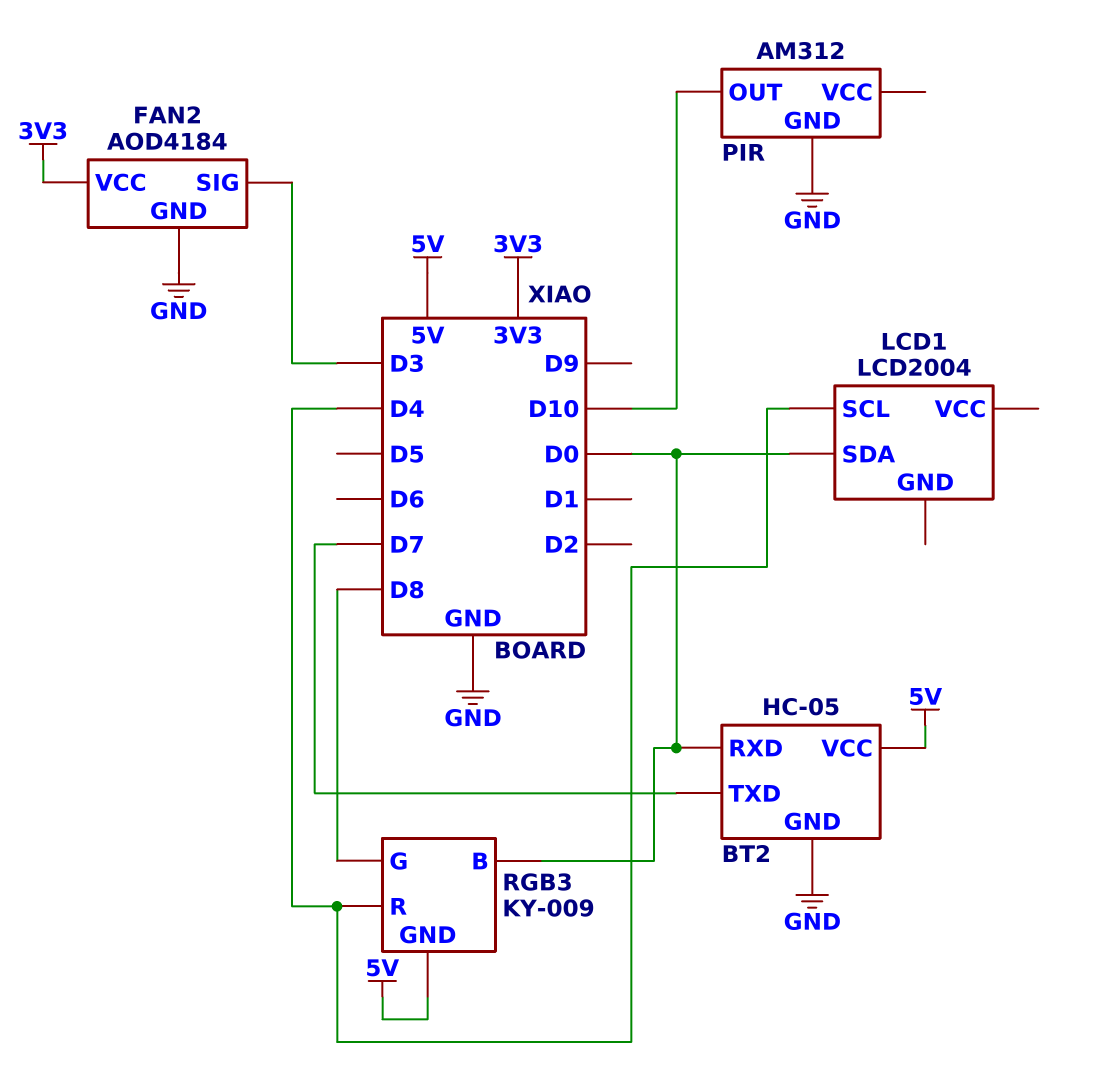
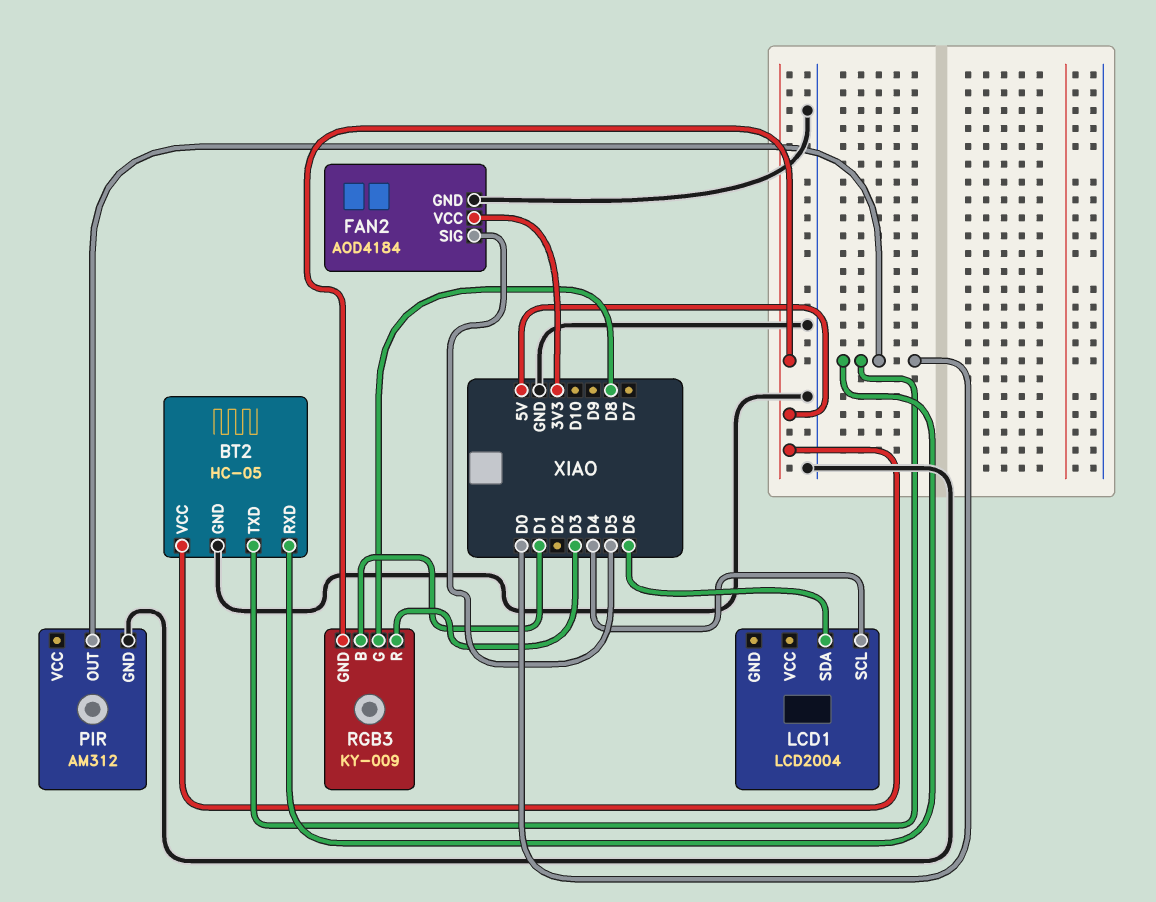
BT2 pin TXD: D7 -> D0
FAN2 pin SIG: D3 -> D5
LCD1 pin SDA: D0 -> D6
PIR pin OUT: D10 -> D0
RGB3 pin B: D0 -> D1
RGB3 pin R: D4 -> D3

